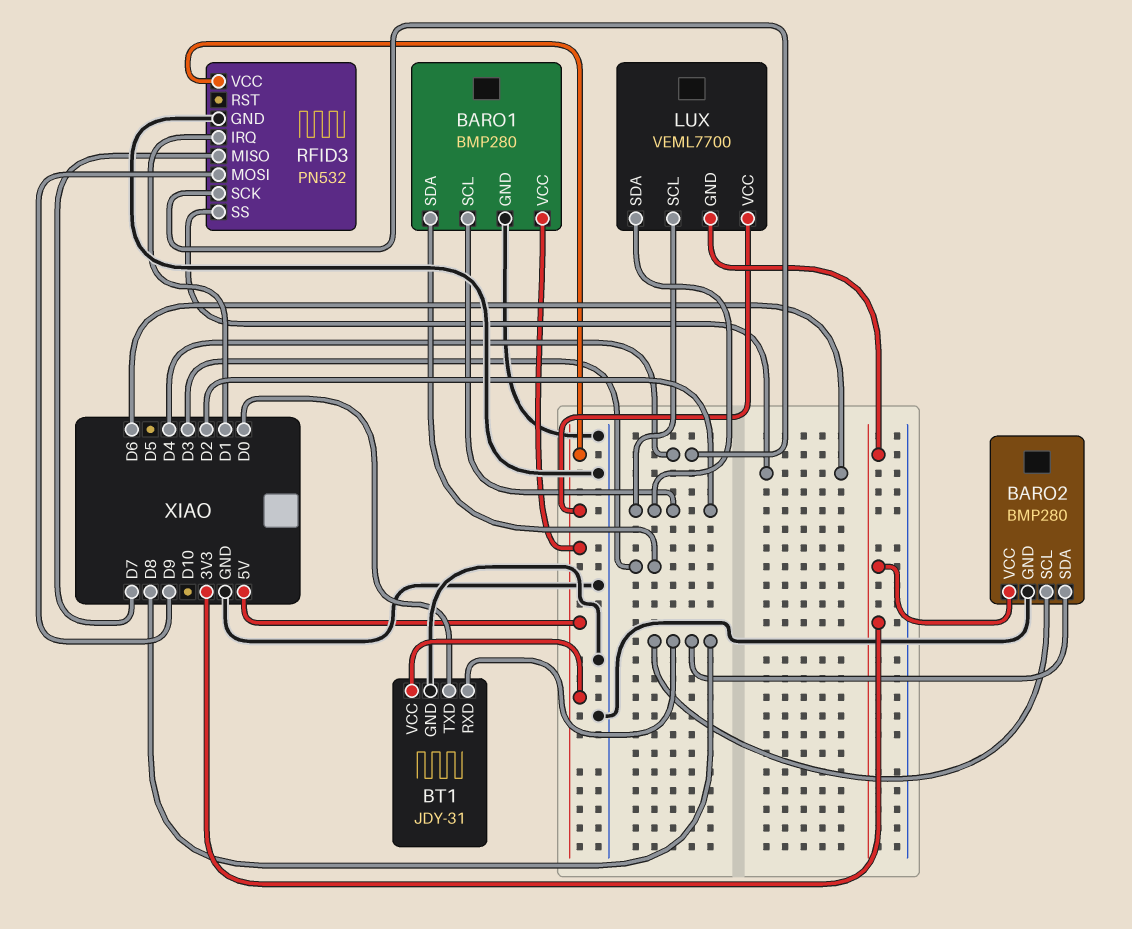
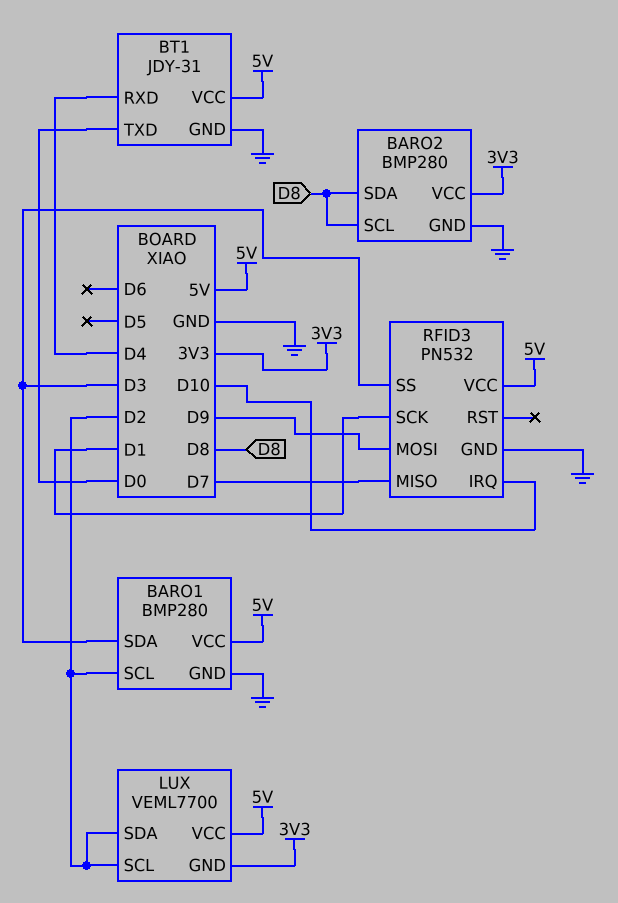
BT1 pin RXD: D8 -> D4
RFID3 pin IRQ: D1 -> D10
RFID3 pin SCK: D4 -> D1
RFID3 pin SS: D6 -> D3

